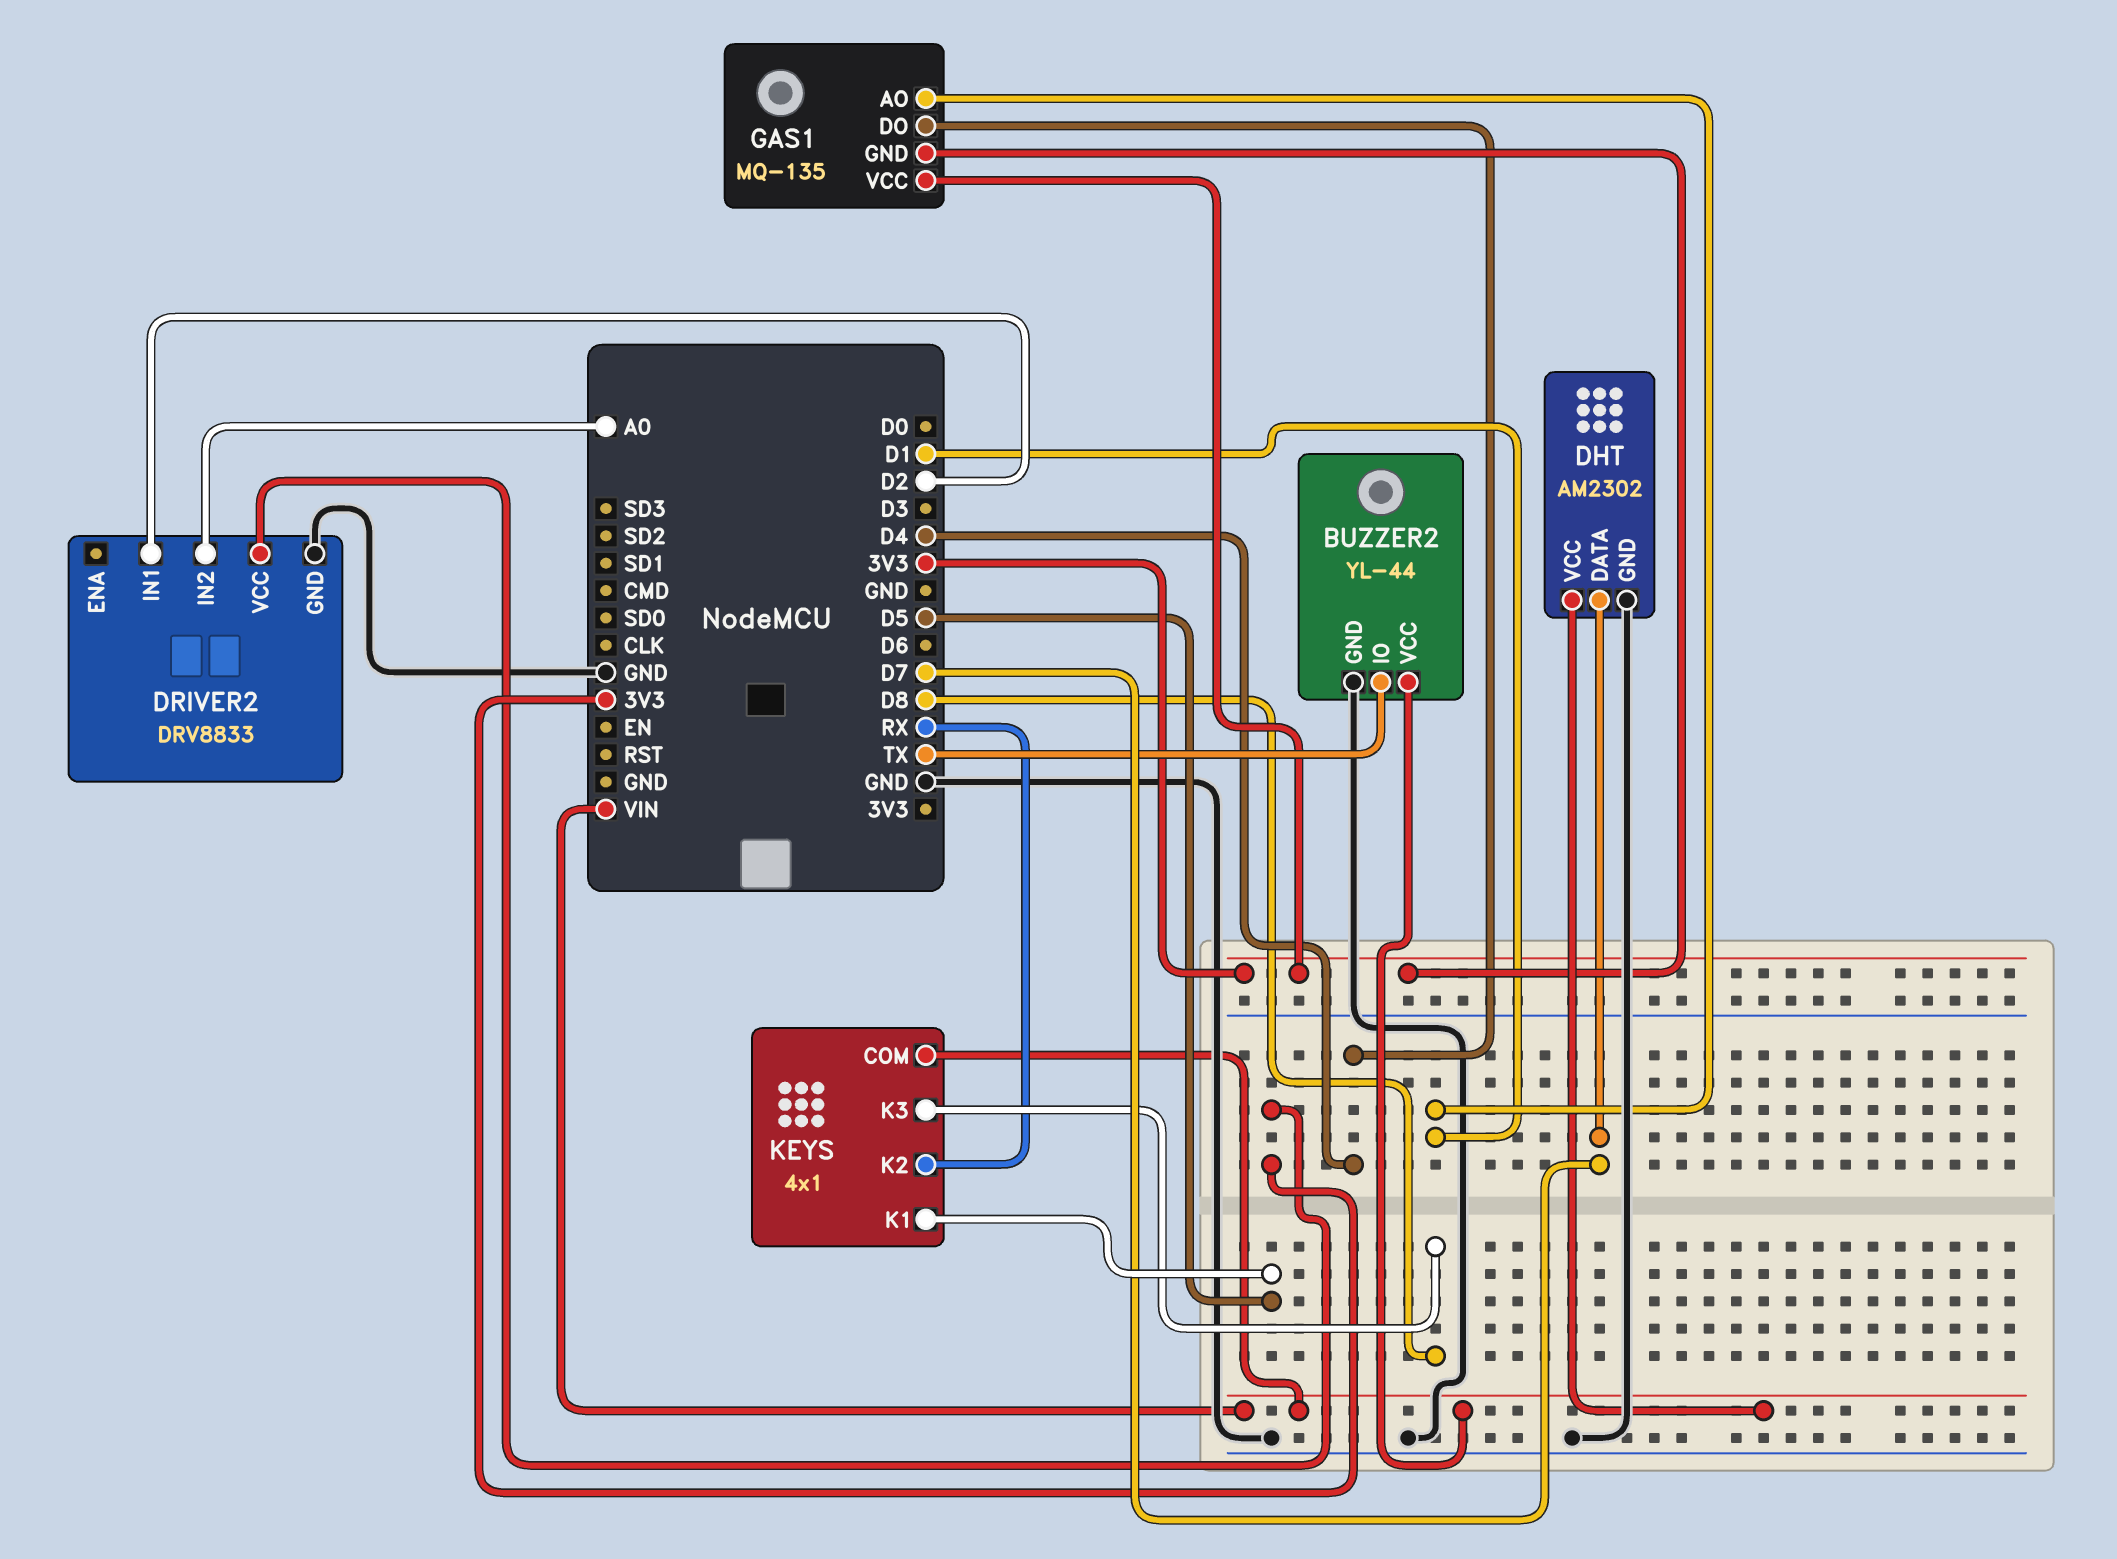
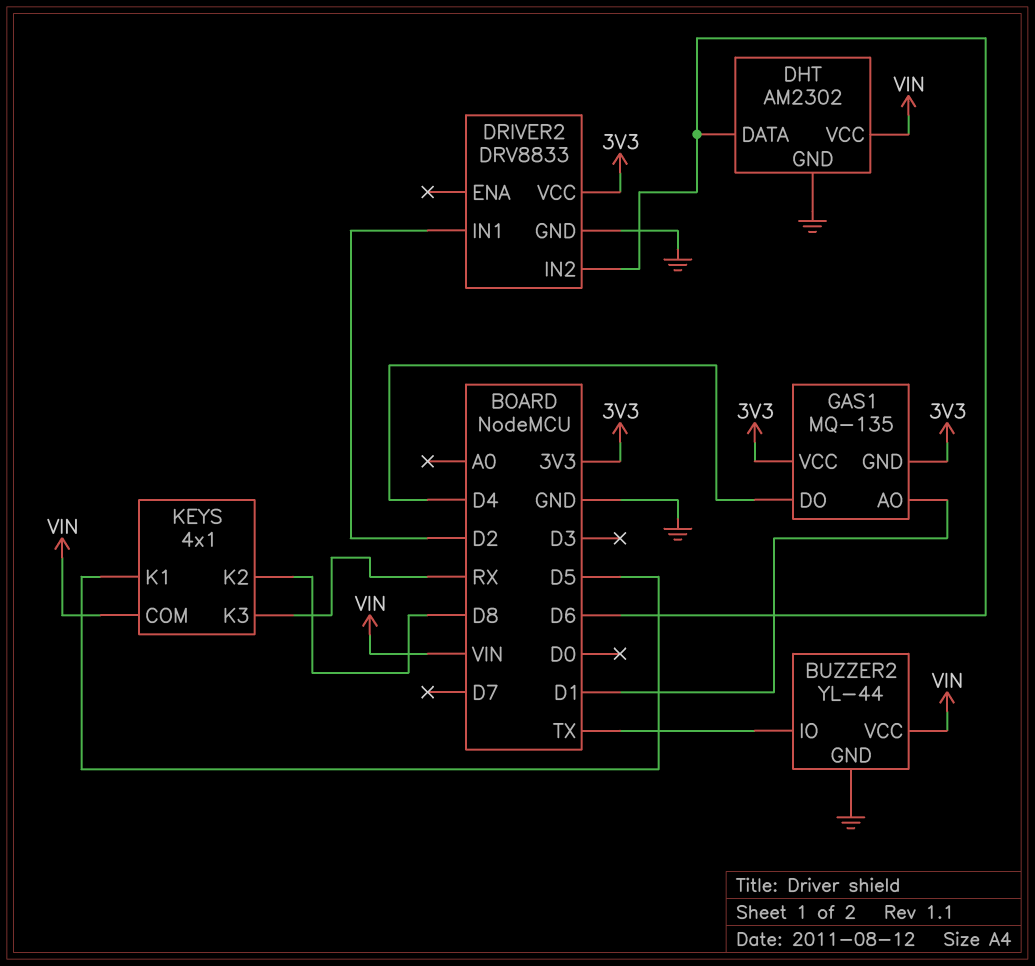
DHT pin DATA: D7 -> D6
DRIVER2 pin IN2: A0 -> D6
KEYS pin K2: RX -> D8
KEYS pin K3: D8 -> RX

